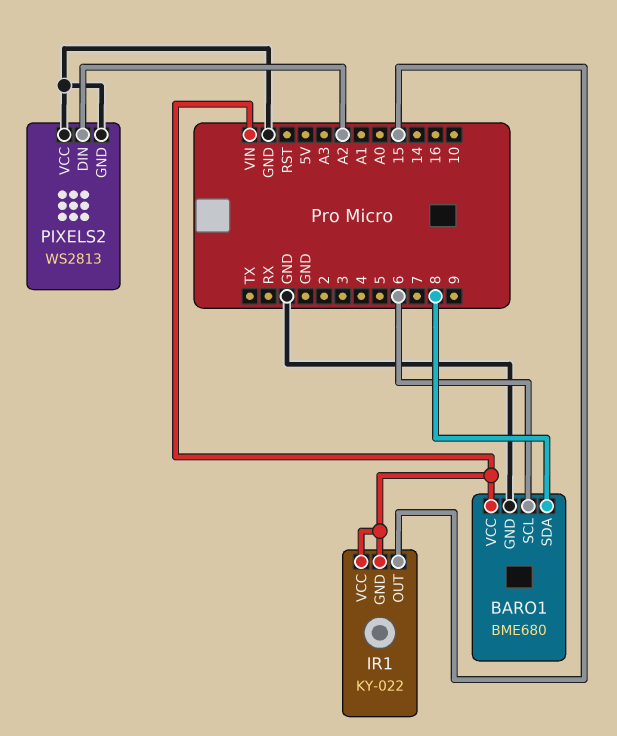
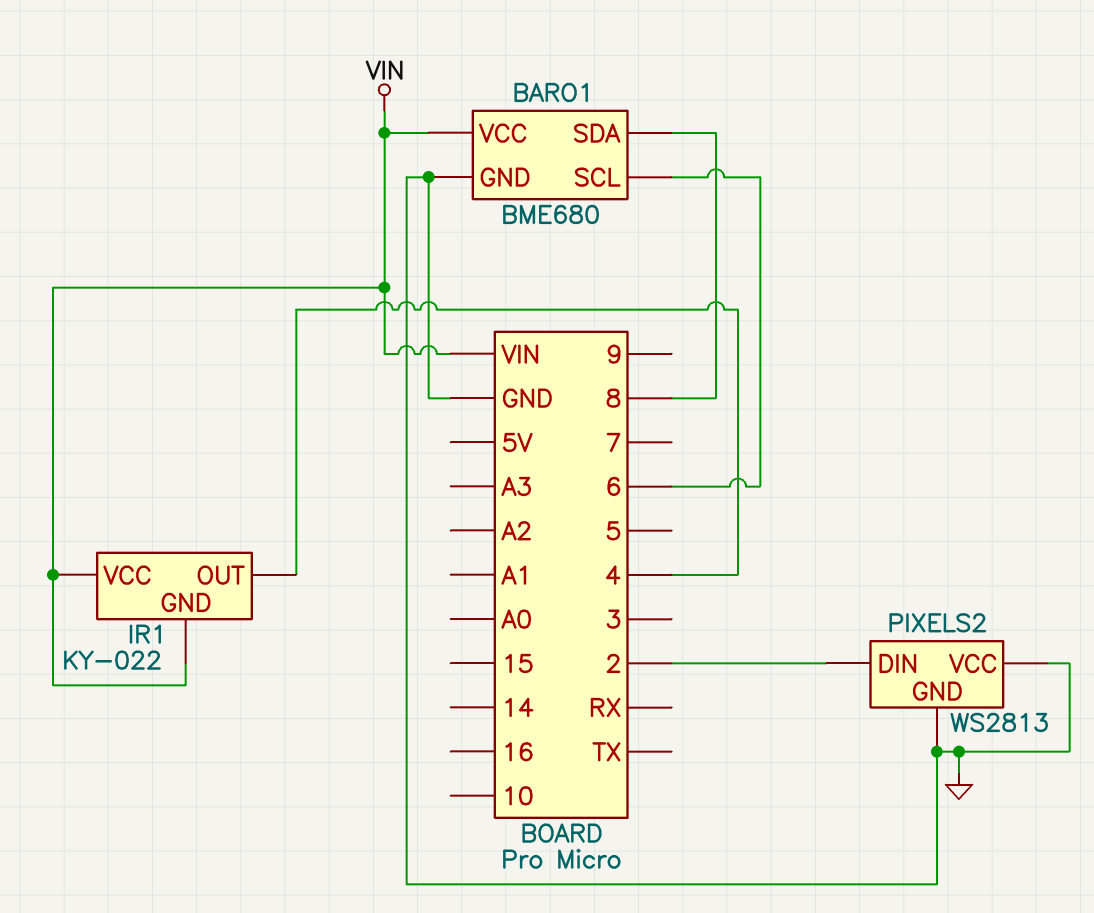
IR1 pin OUT: 15 -> 4
PIXELS2 pin DIN: A2 -> 2

